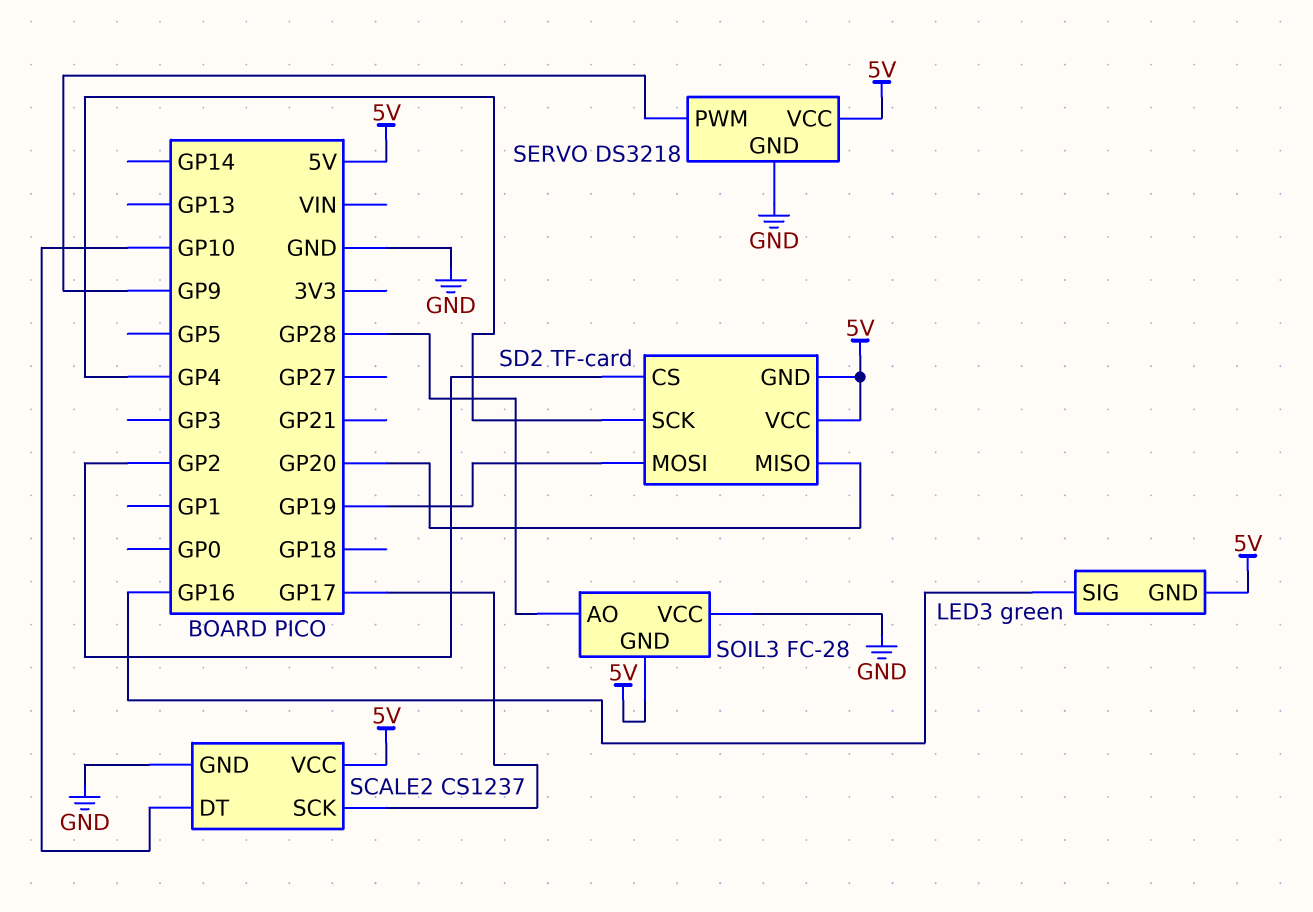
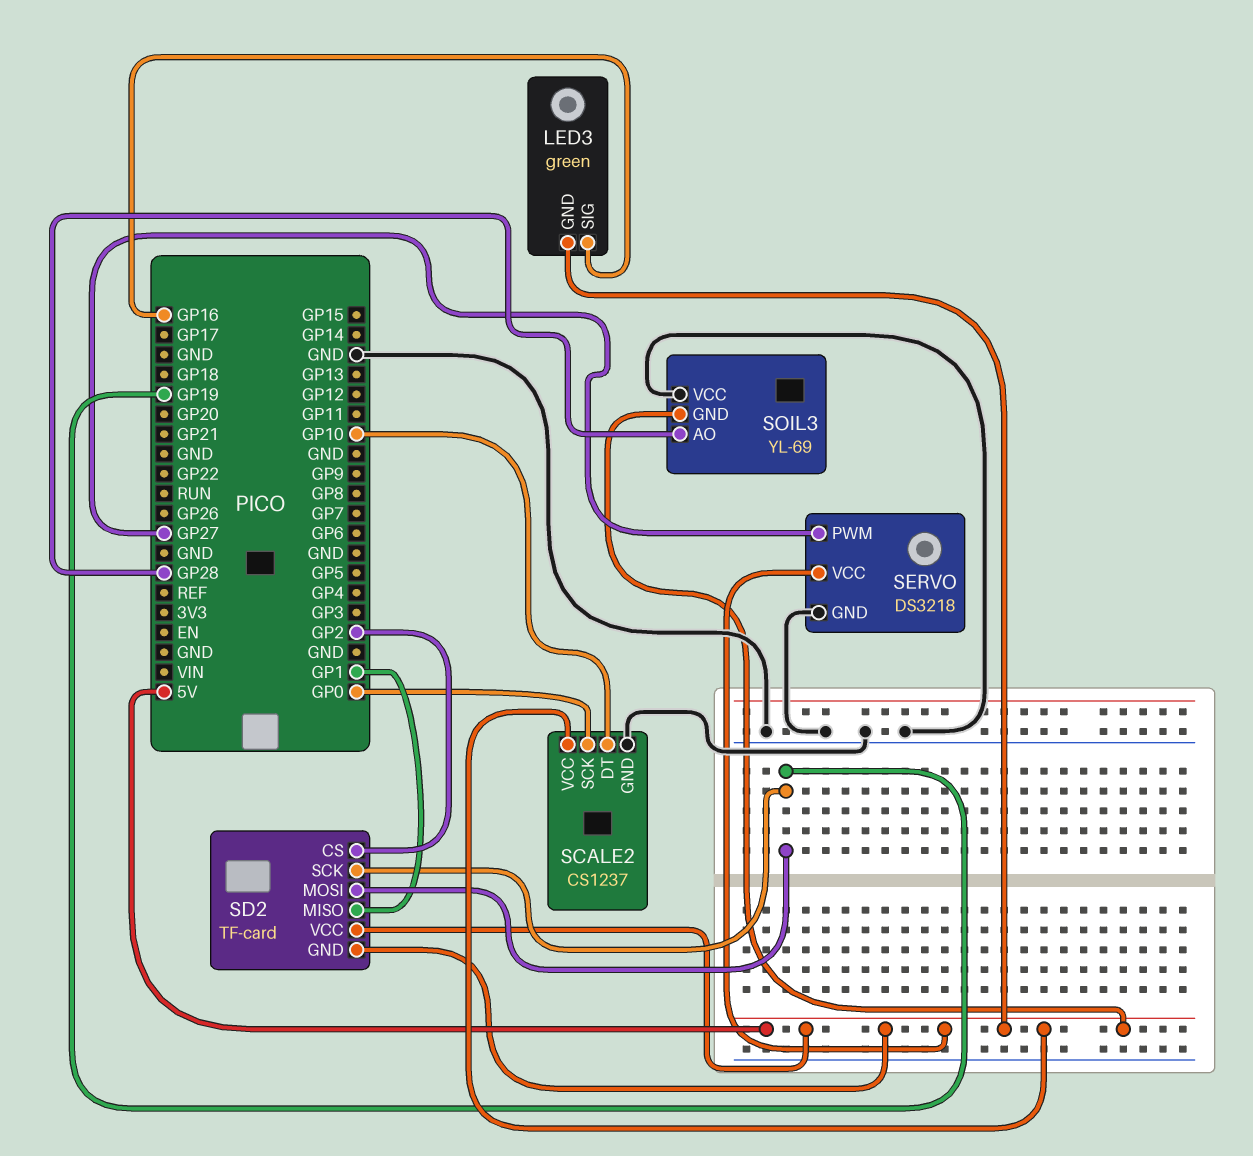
SCALE2 pin SCK: GP17 -> GP0
SD2 pin MISO: GP20 -> GP1
SD2 pin SCK: GP4 -> GP19
SERVO pin PWM: GP9 -> GP27
SOIL3: FC-28 -> YL-69

